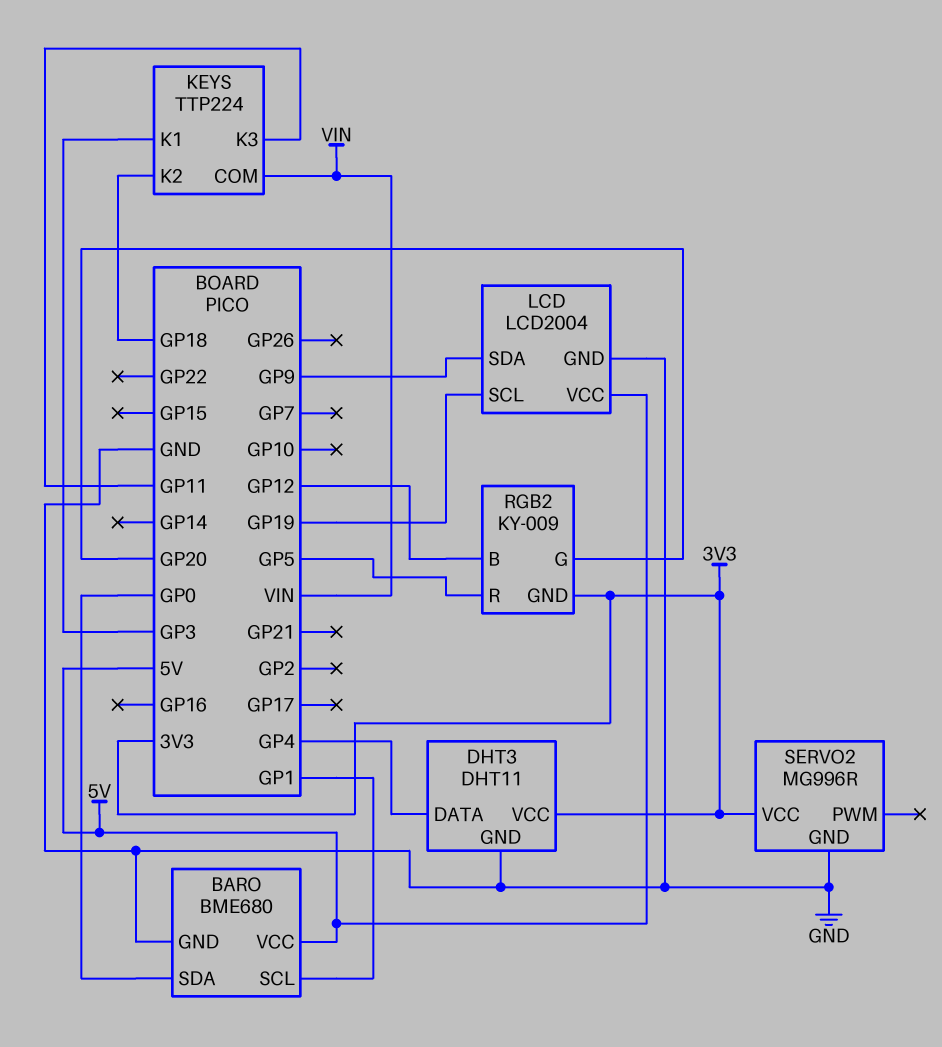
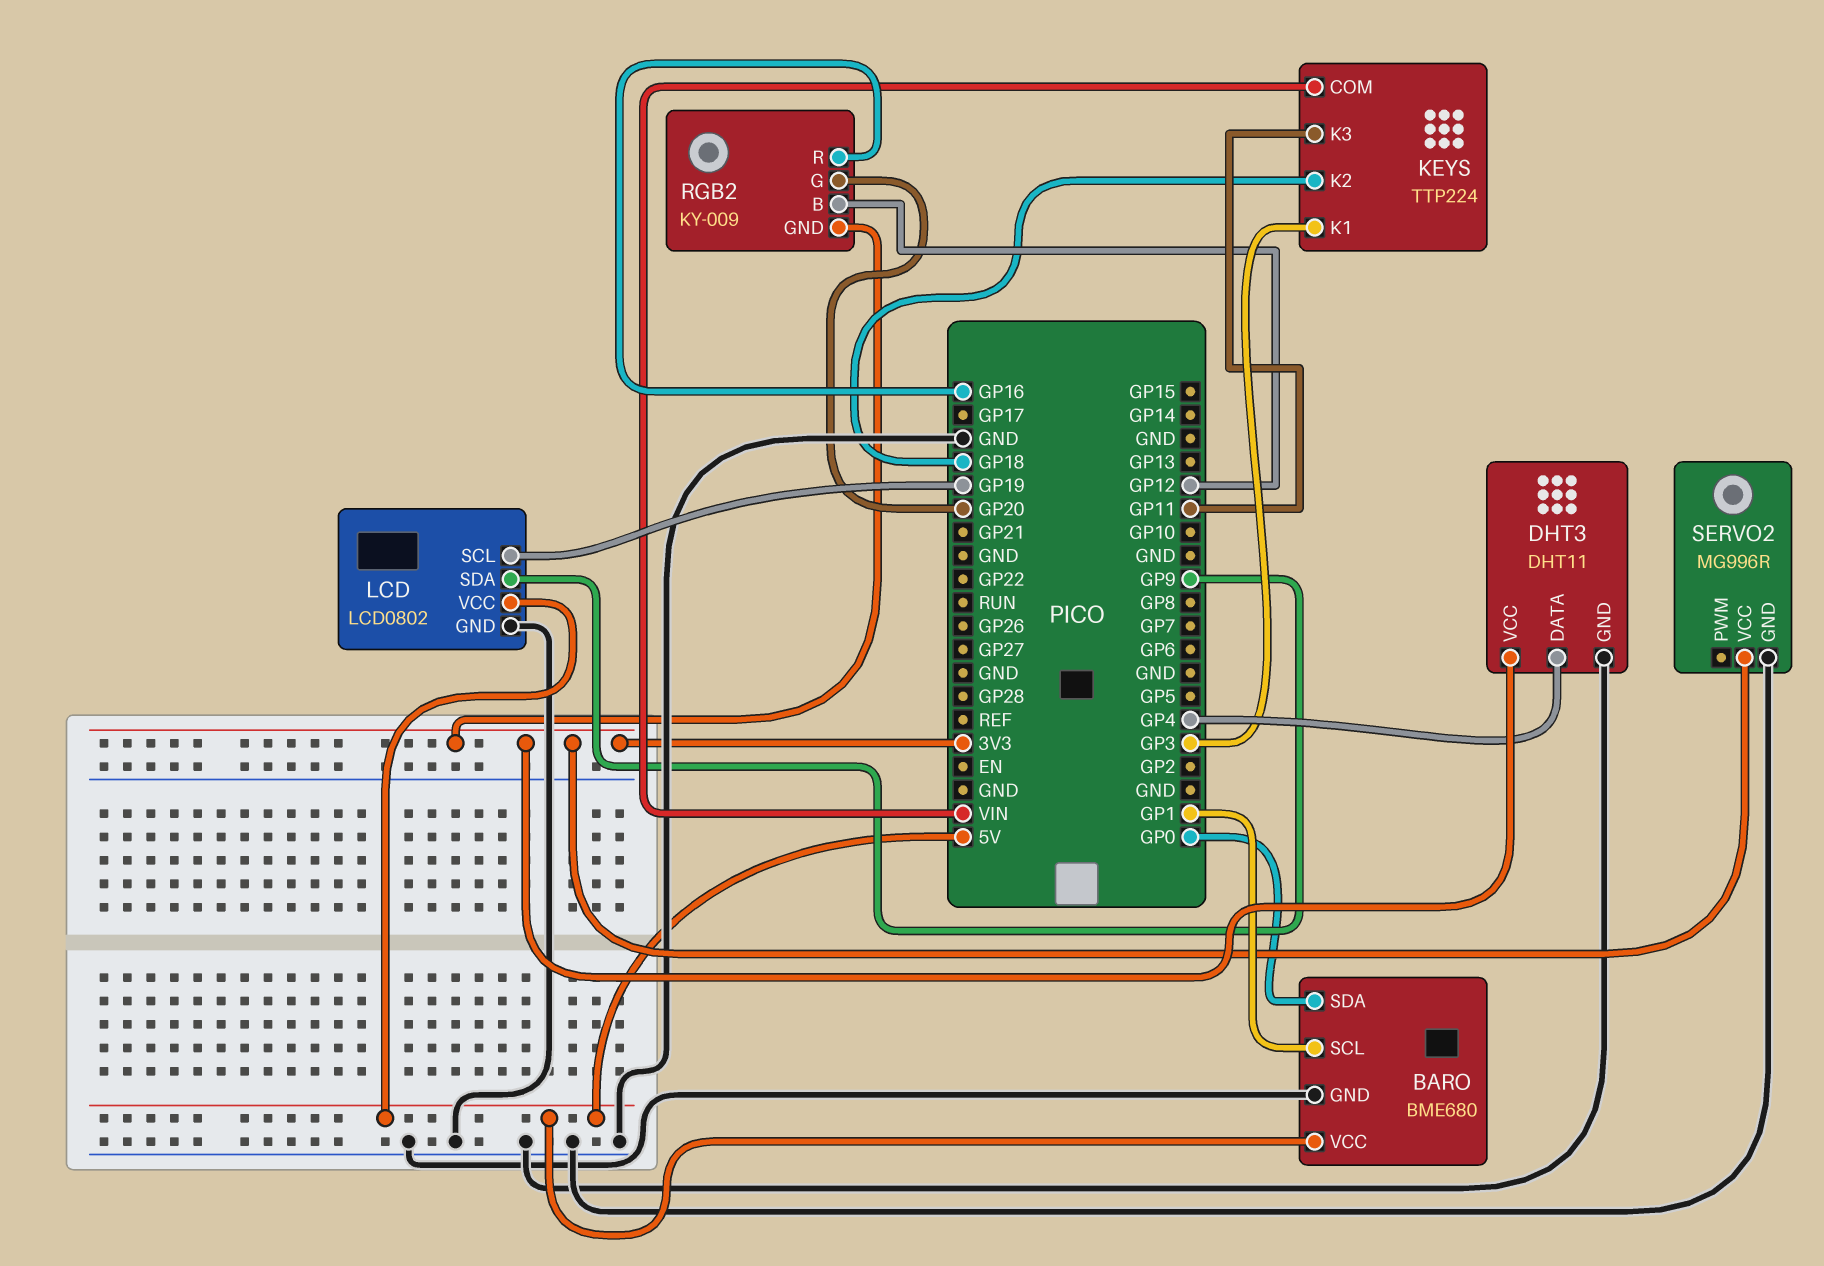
LCD: LCD2004 -> LCD0802
RGB2 pin R: GP5 -> GP16

